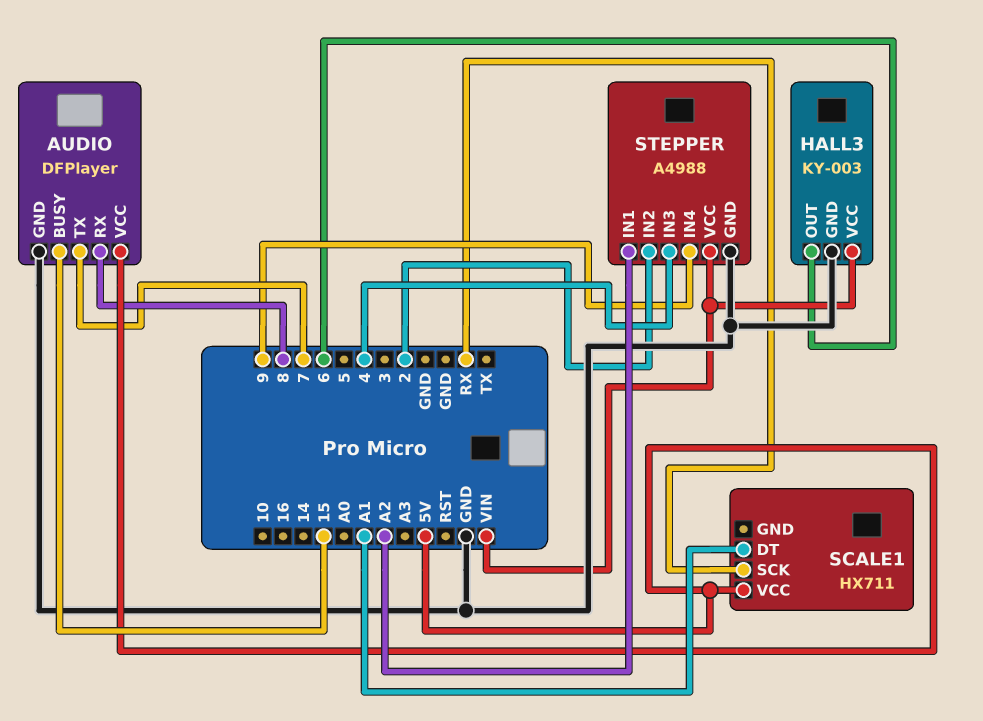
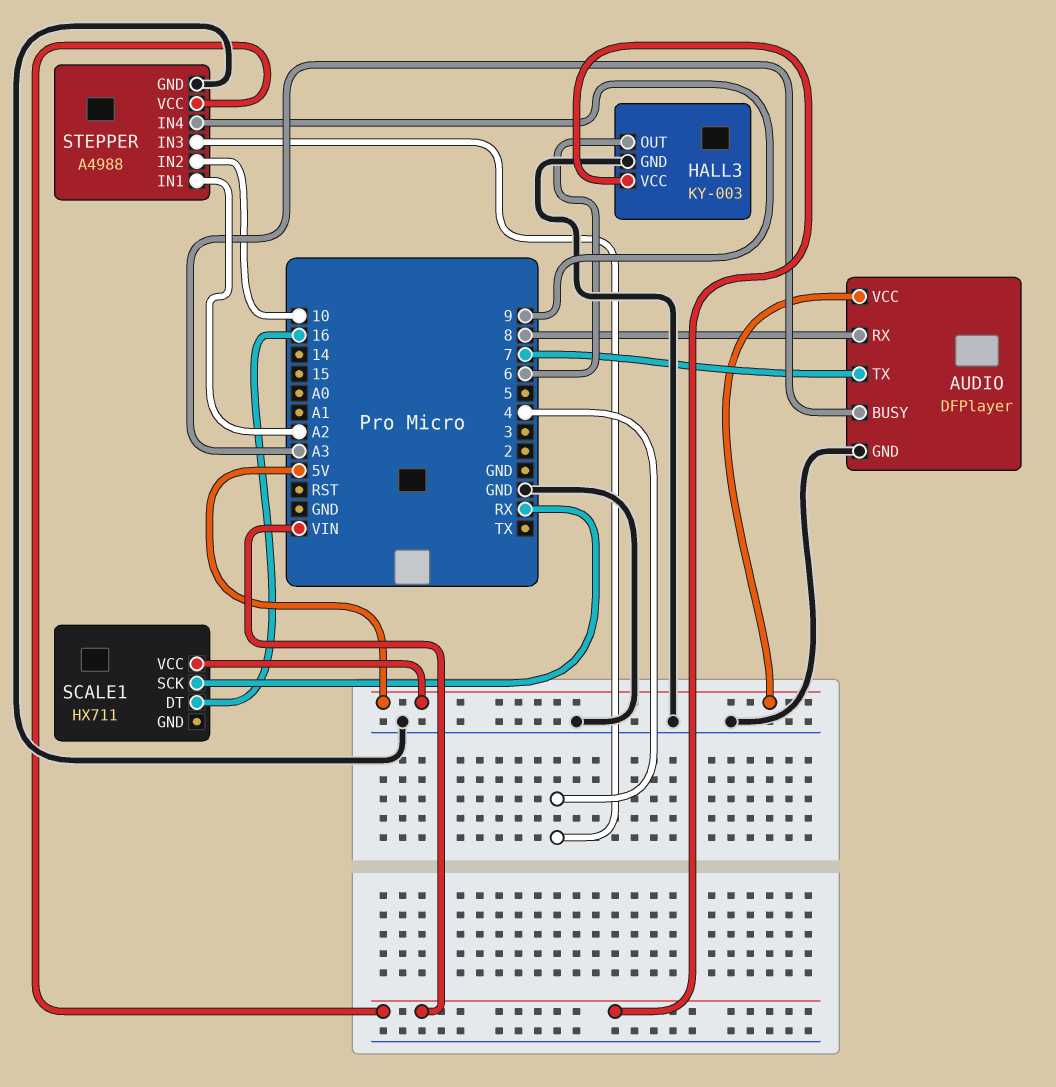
AUDIO pin BUSY: 15 -> A3
SCALE1 pin DT: A1 -> 16
STEPPER pin IN2: 2 -> 10

